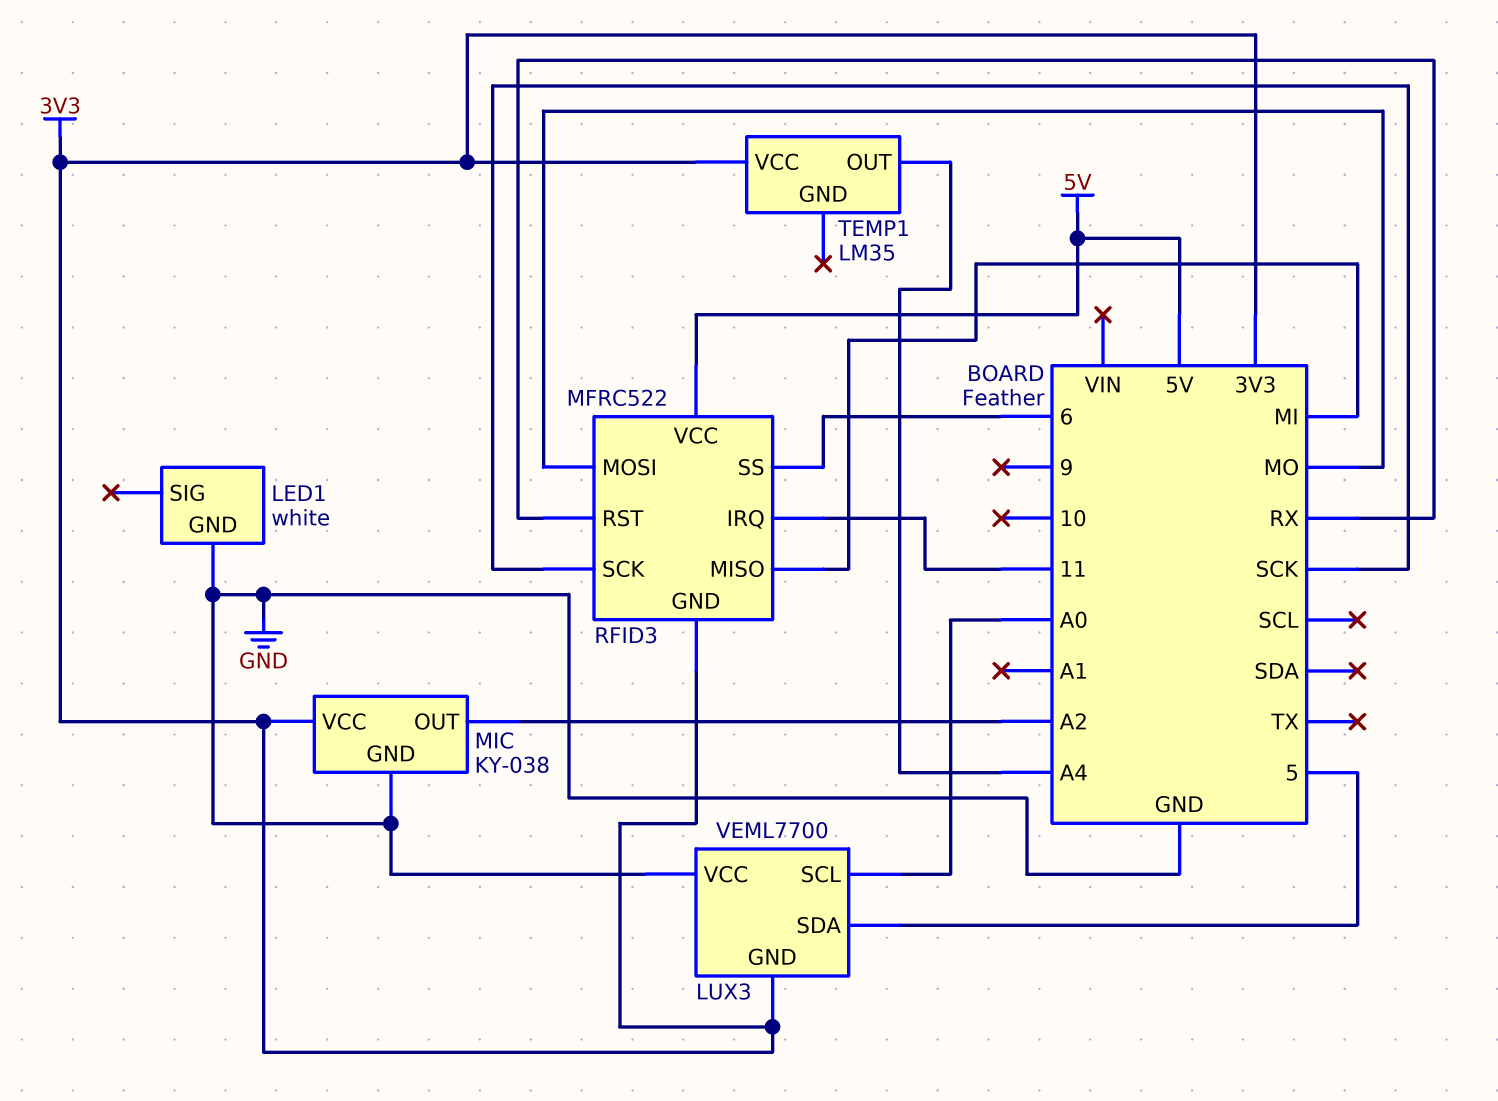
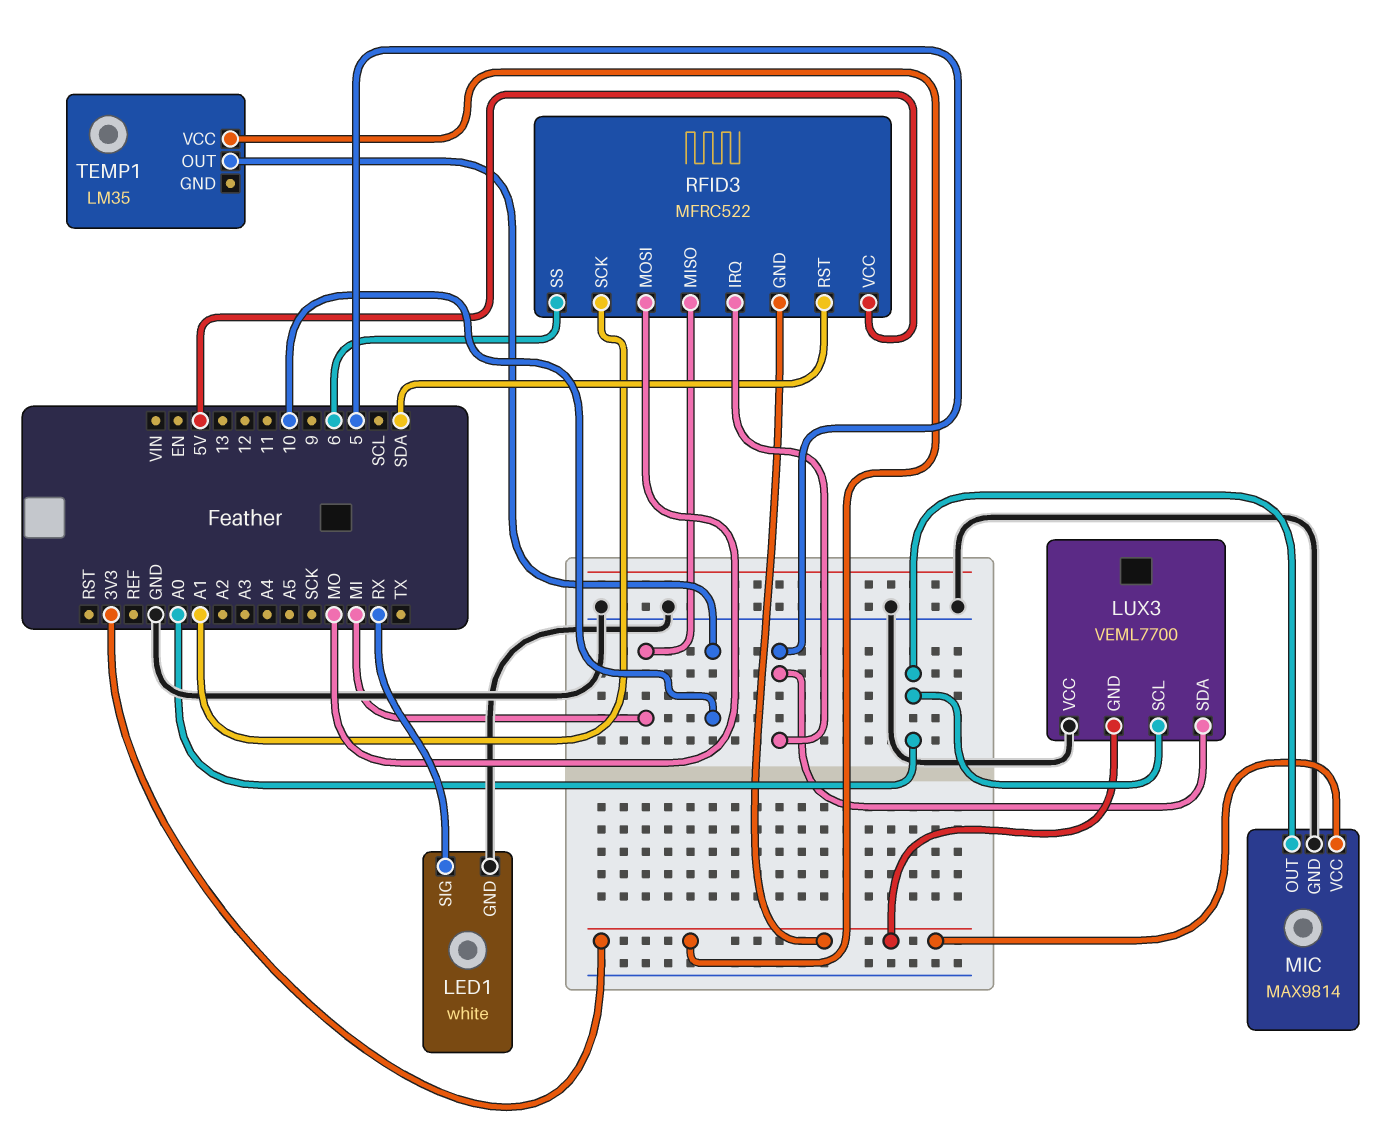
LED1 pin SIG: none -> RX
MIC: KY-038 -> MAX9814
MIC pin OUT: A2 -> A0
RFID3 pin IRQ: 11 -> 5
RFID3 pin RST: RX -> SDA
RFID3 pin SCK: SCK -> A1
TEMP1 pin OUT: A4 -> 10

